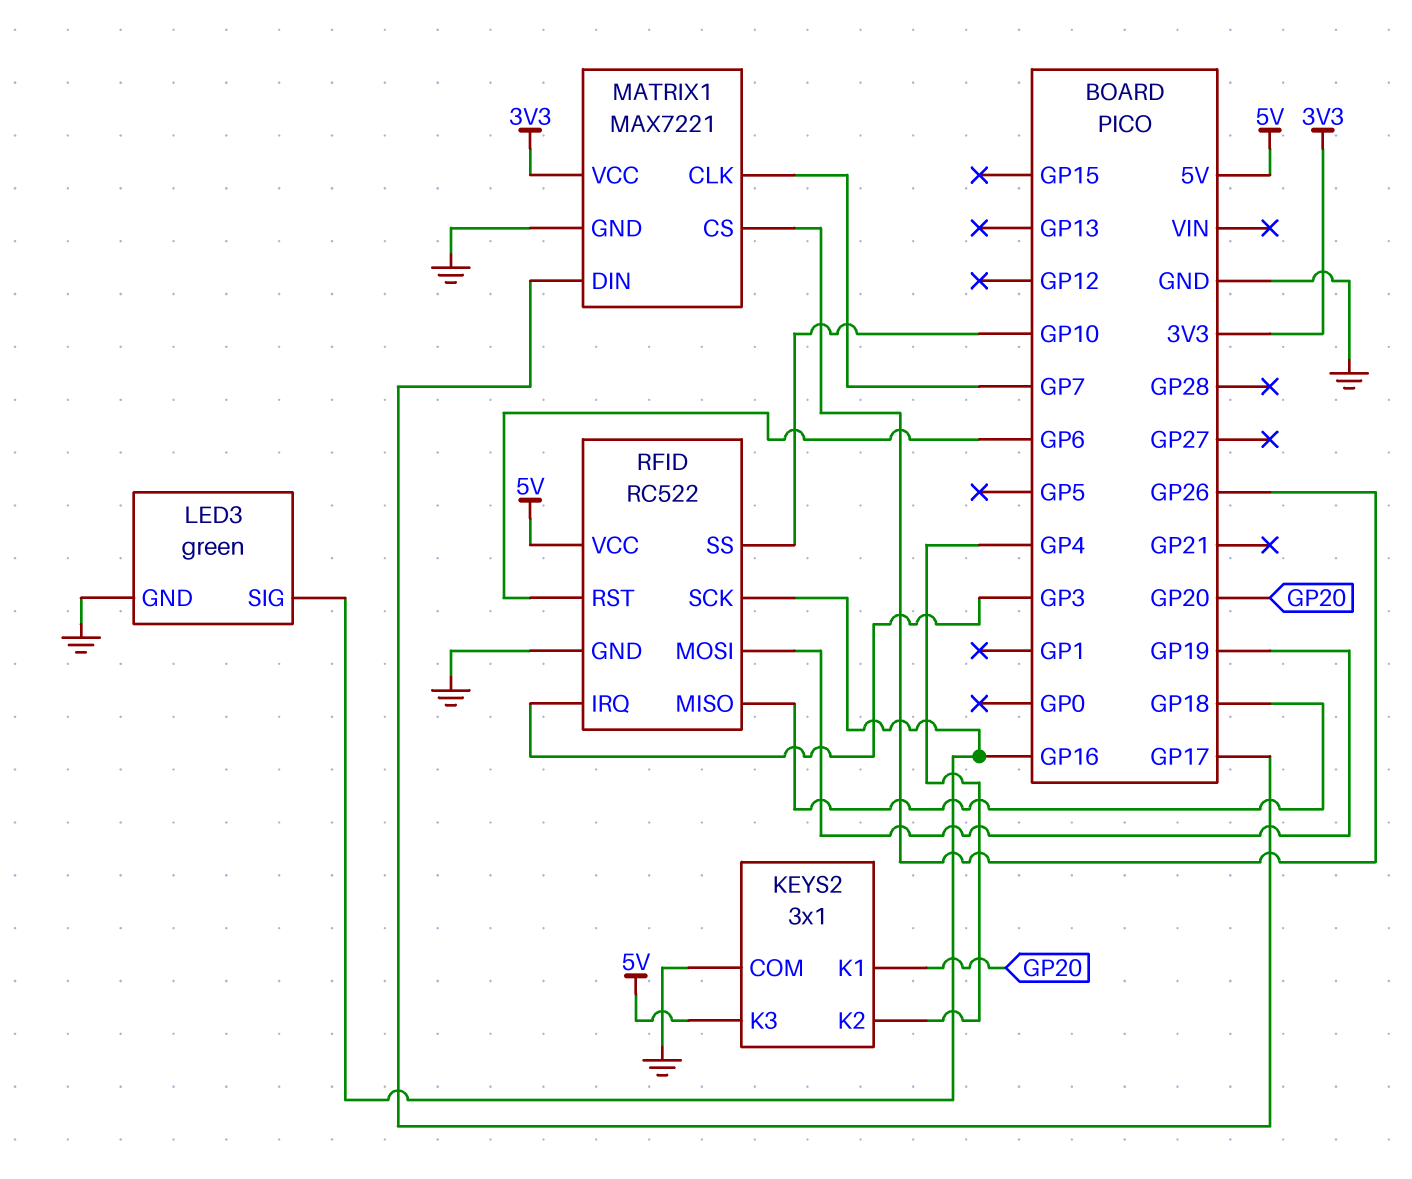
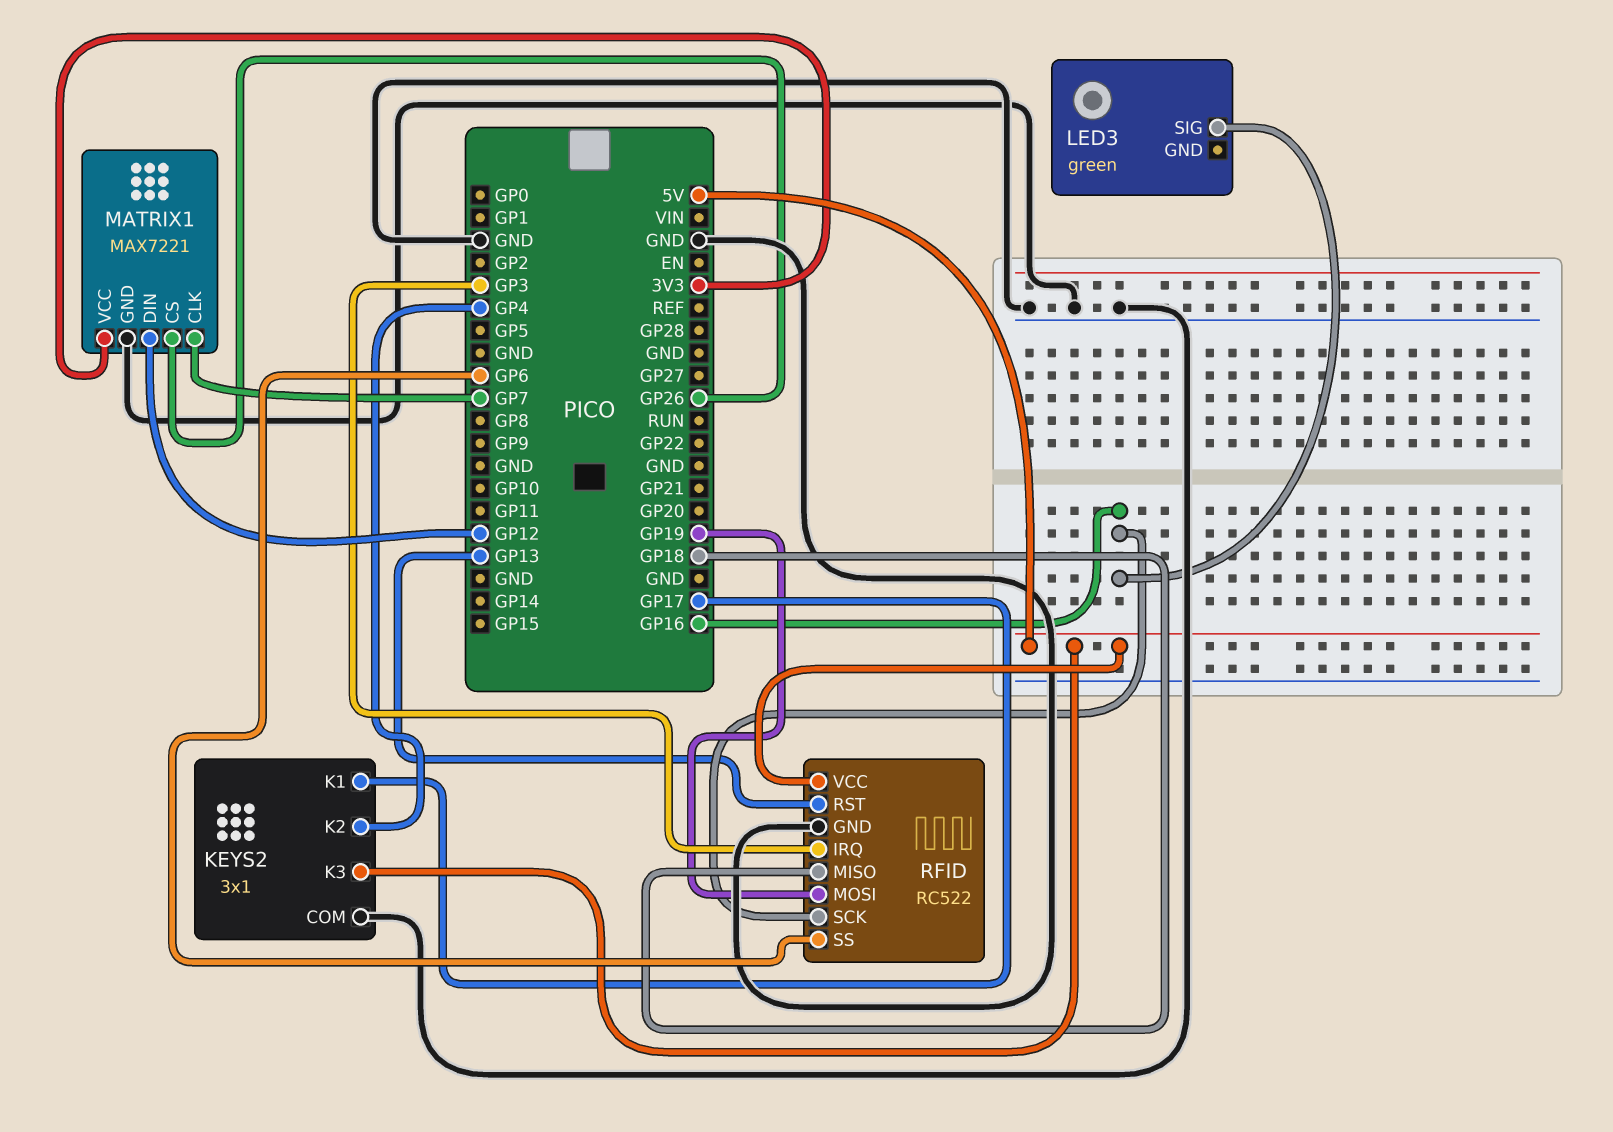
KEYS2 pin K1: GP20 -> GP17
LED3 pin GND: GND -> none
MATRIX1 pin DIN: GP17 -> GP12
RFID pin RST: GP6 -> GP13
RFID pin SS: GP10 -> GP6

